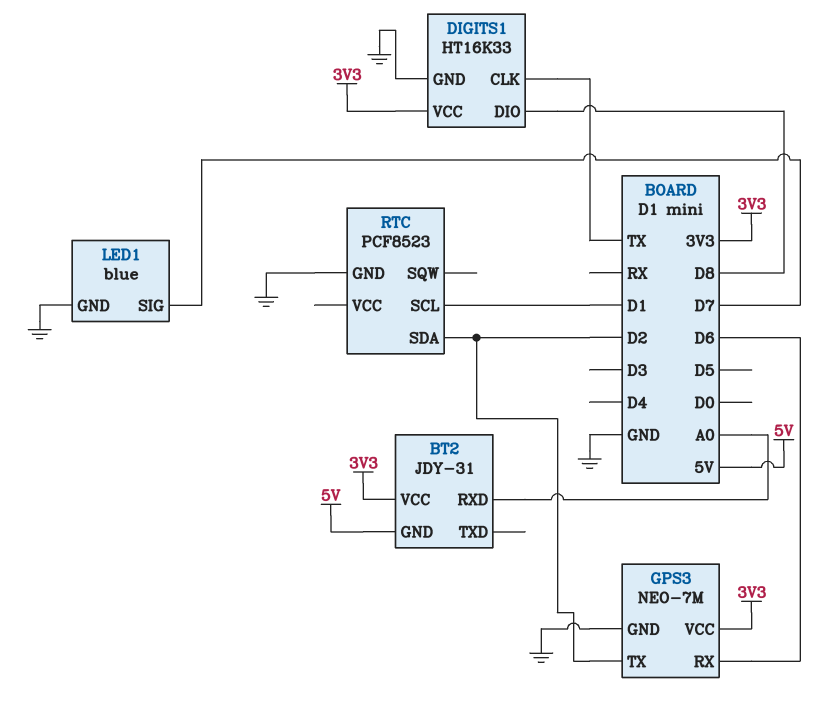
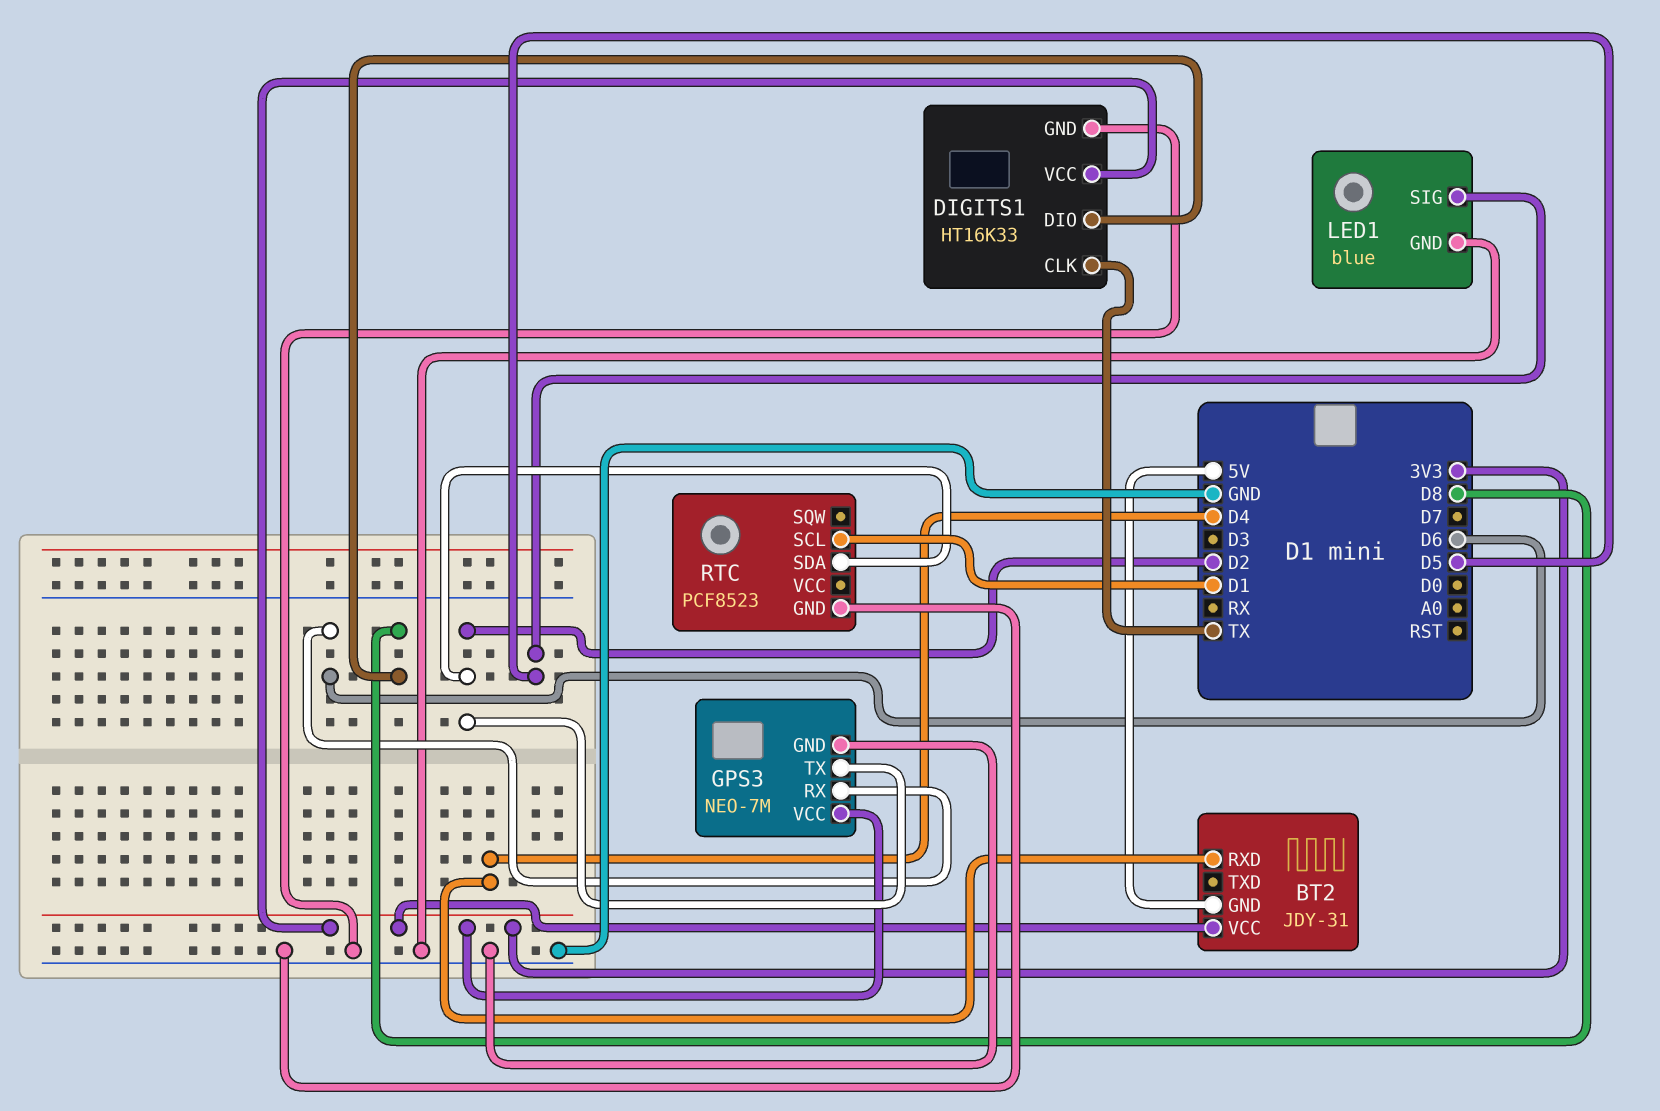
BT2 pin RXD: A0 -> D4
LED1 pin SIG: D7 -> D5

